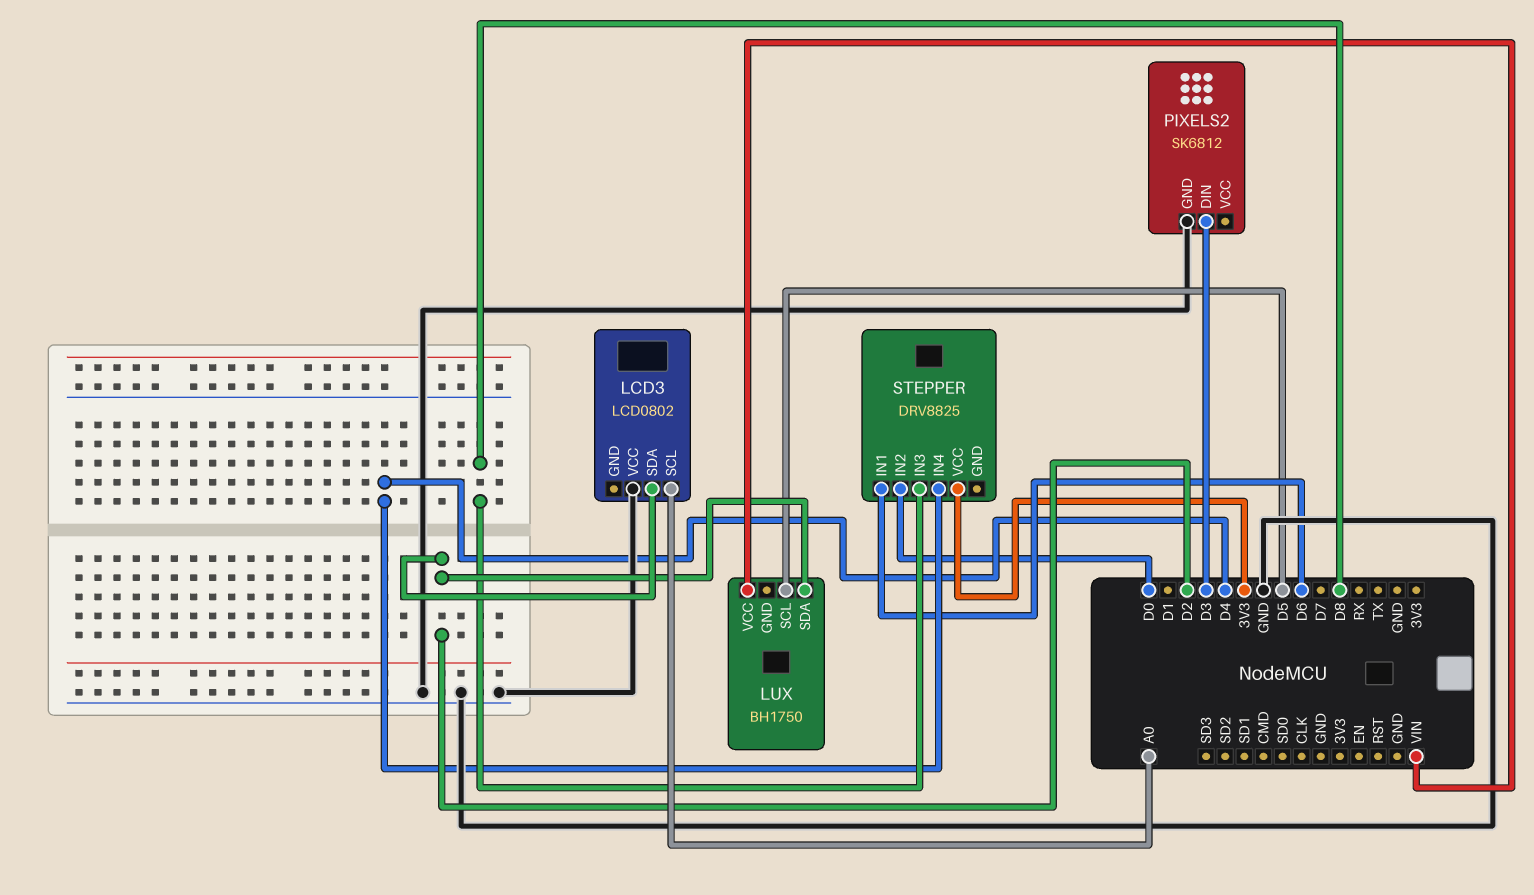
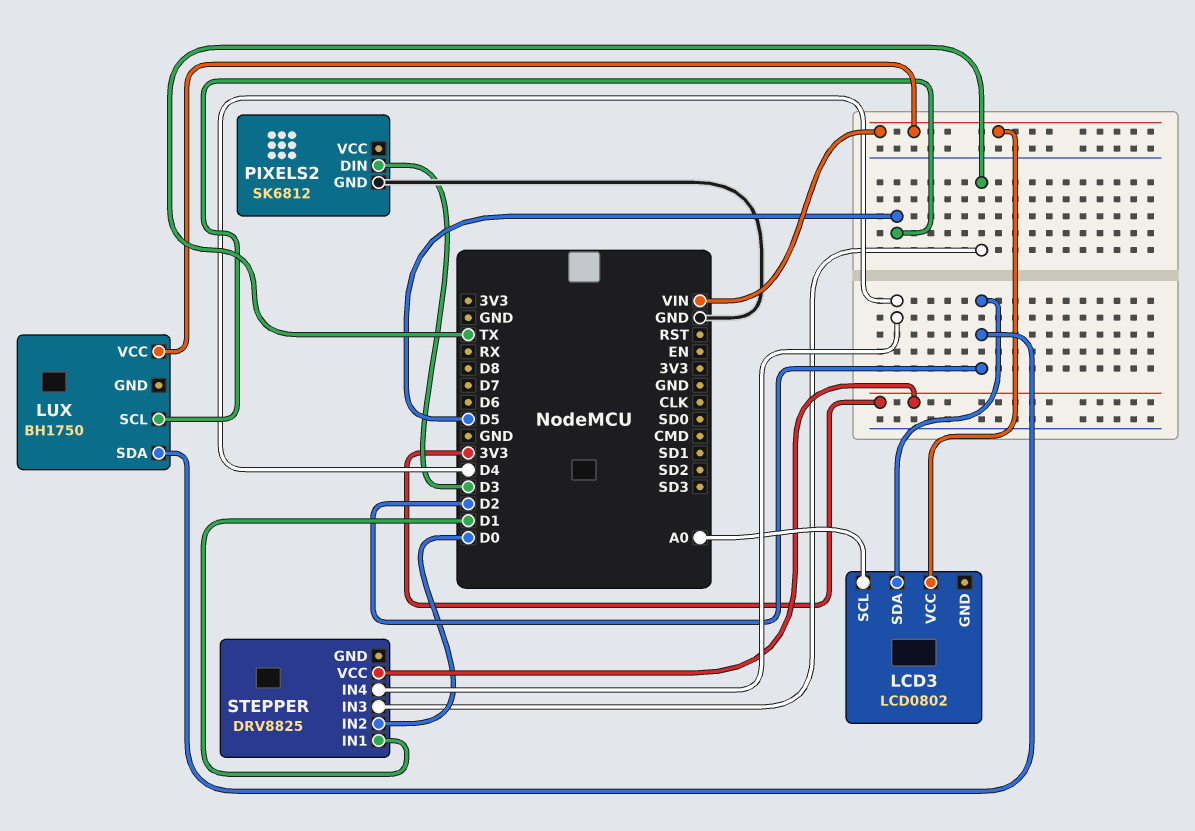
LCD3 pin VCC: GND -> VIN
STEPPER pin IN1: D6 -> D1
STEPPER pin IN3: D8 -> TX

